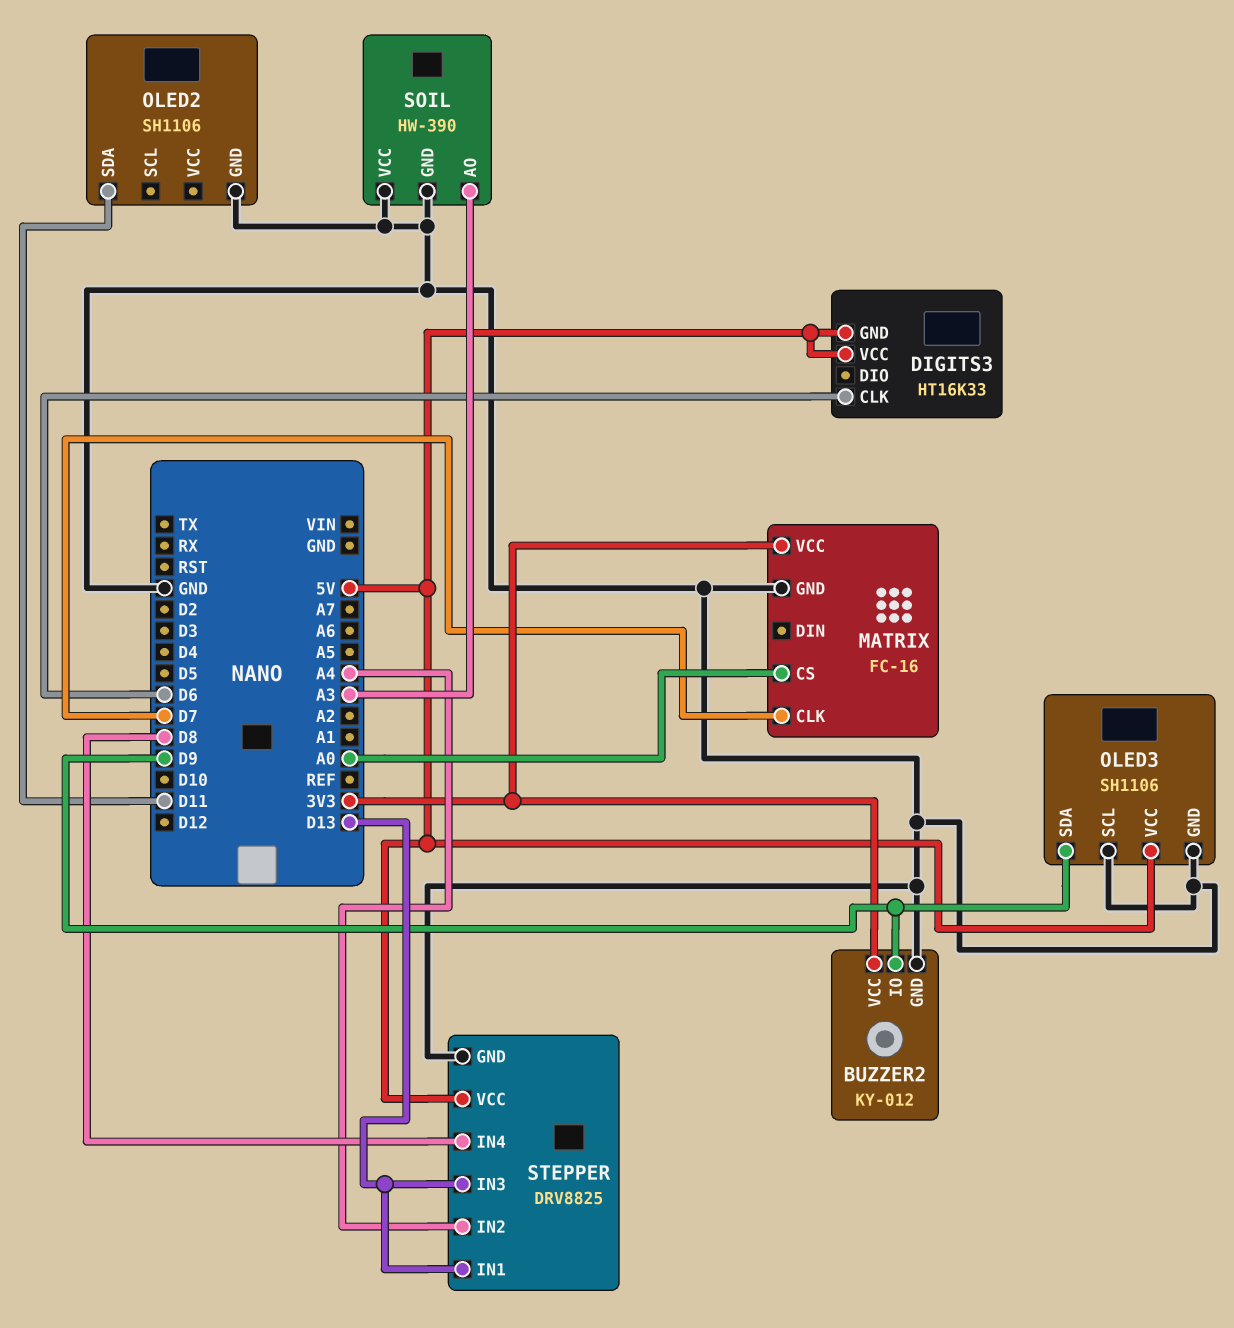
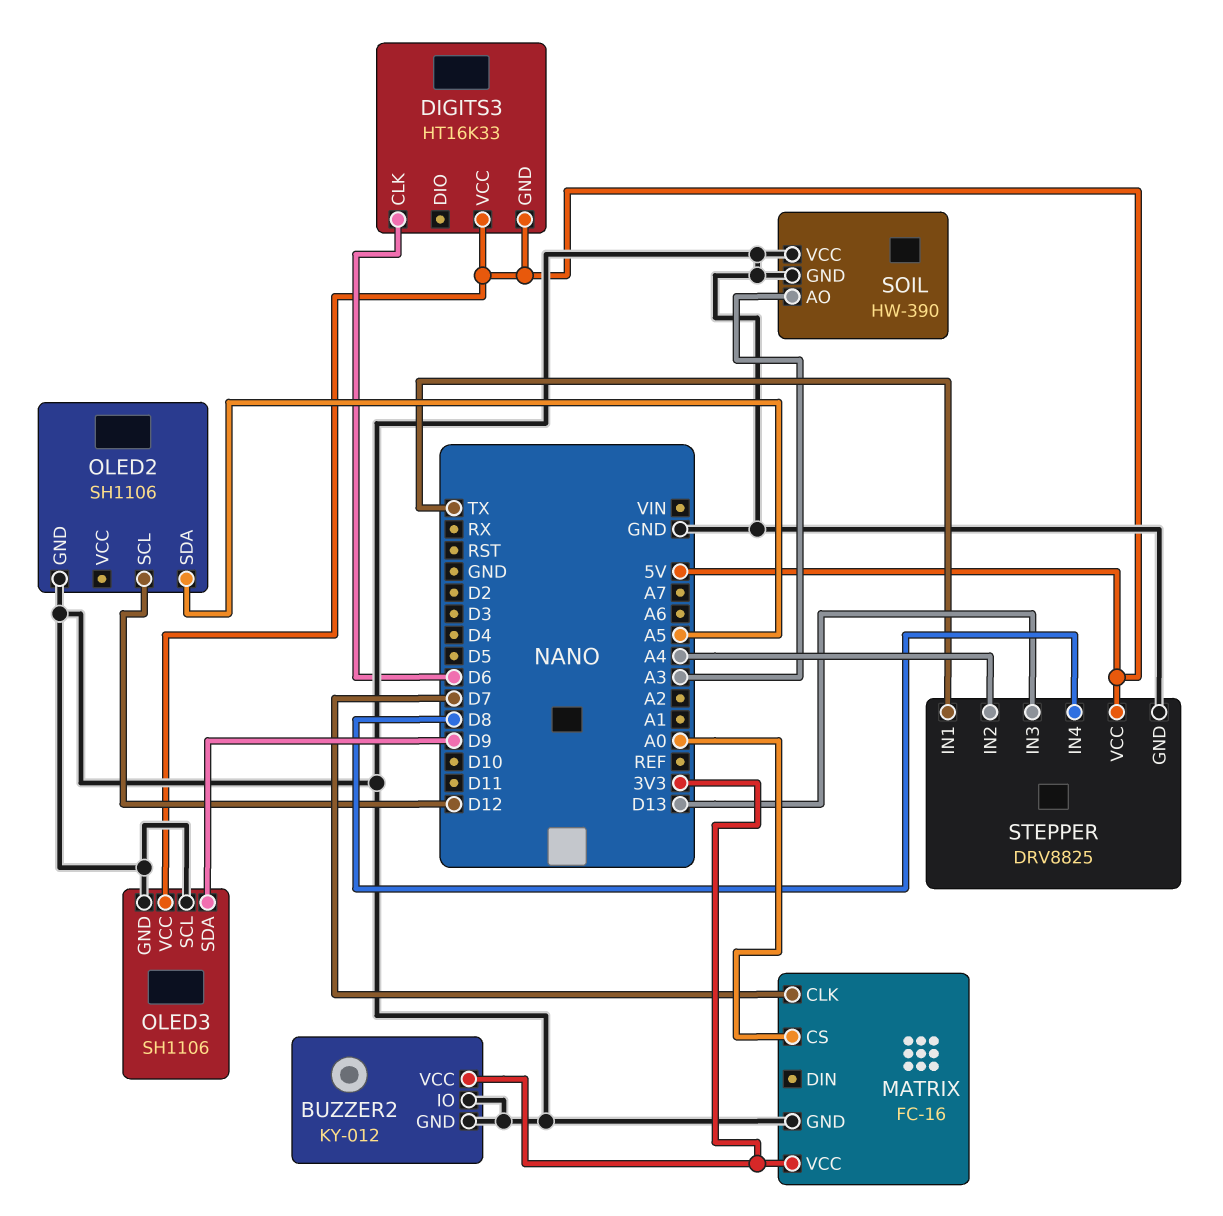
BUZZER2 pin IO: D9 -> GND
OLED2 pin SCL: none -> D12
OLED2 pin SDA: D11 -> A5
STEPPER pin IN1: D13 -> TX

